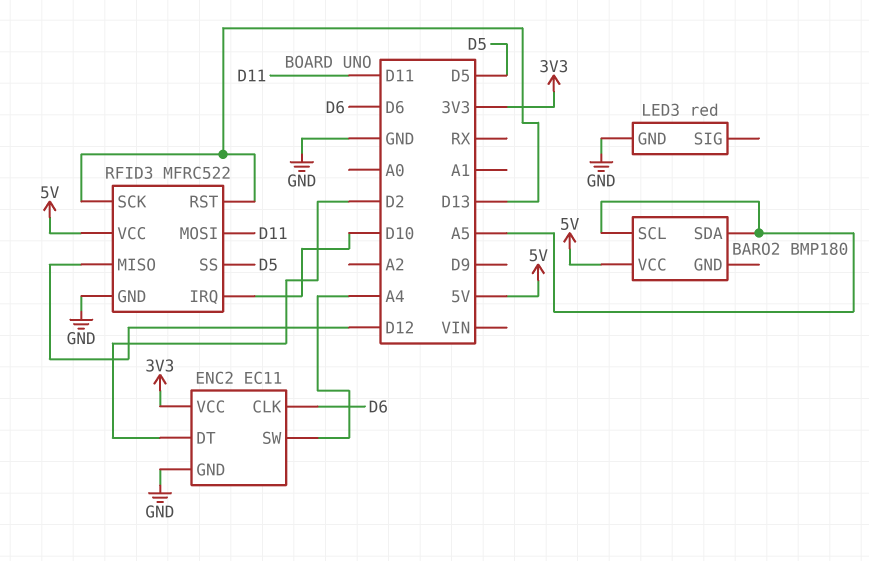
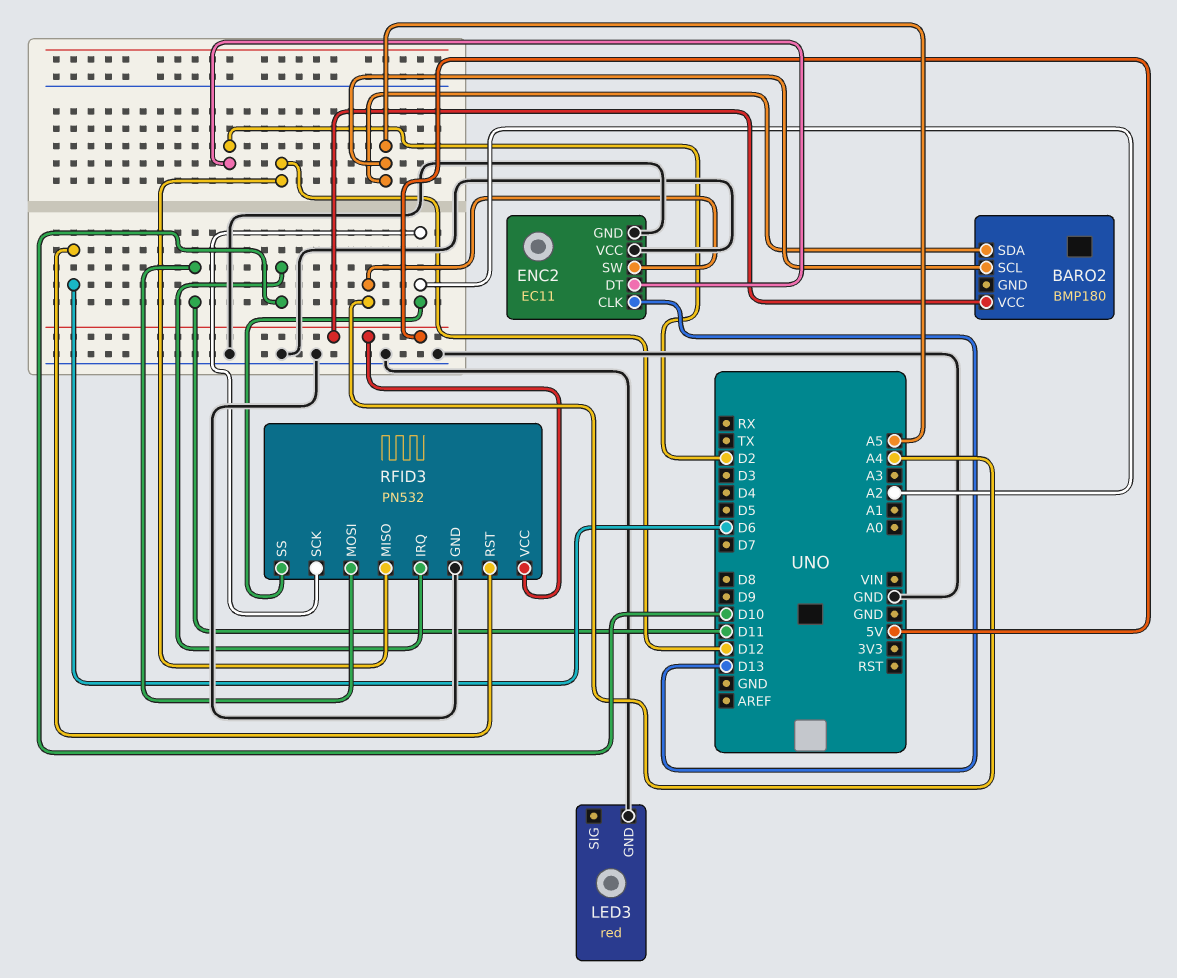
ENC2 pin CLK: D6 -> D13
ENC2 pin VCC: 3V3 -> GND
RFID3: MFRC522 -> PN532
RFID3 pin RST: D13 -> D6
RFID3 pin SCK: D13 -> A2
RFID3 pin SS: D5 -> A2

